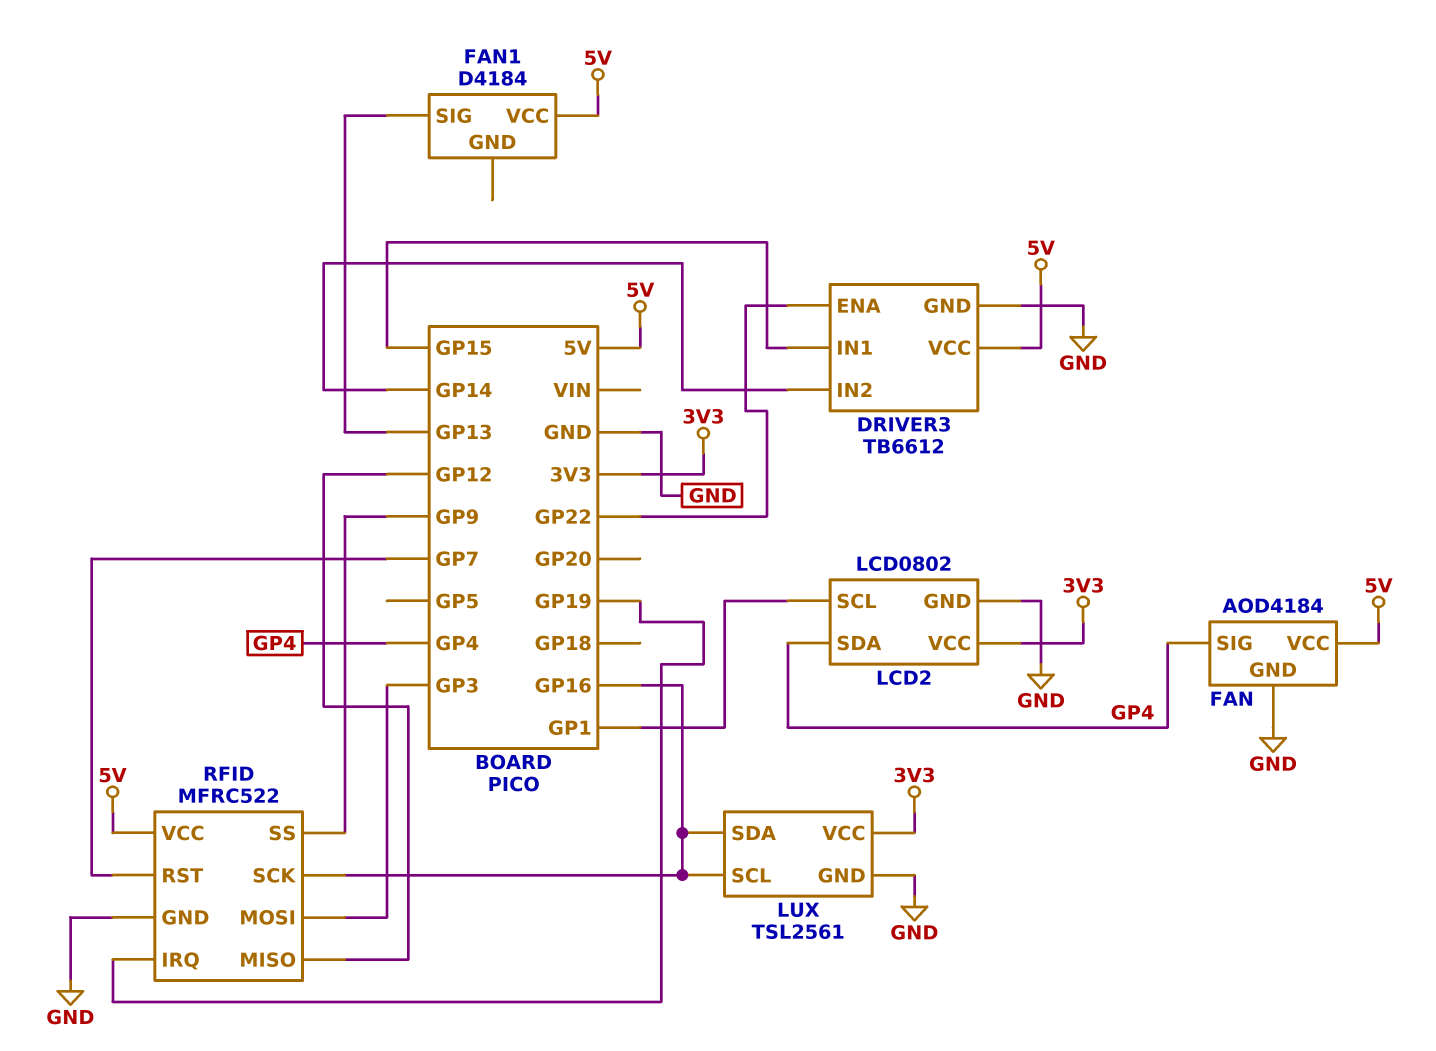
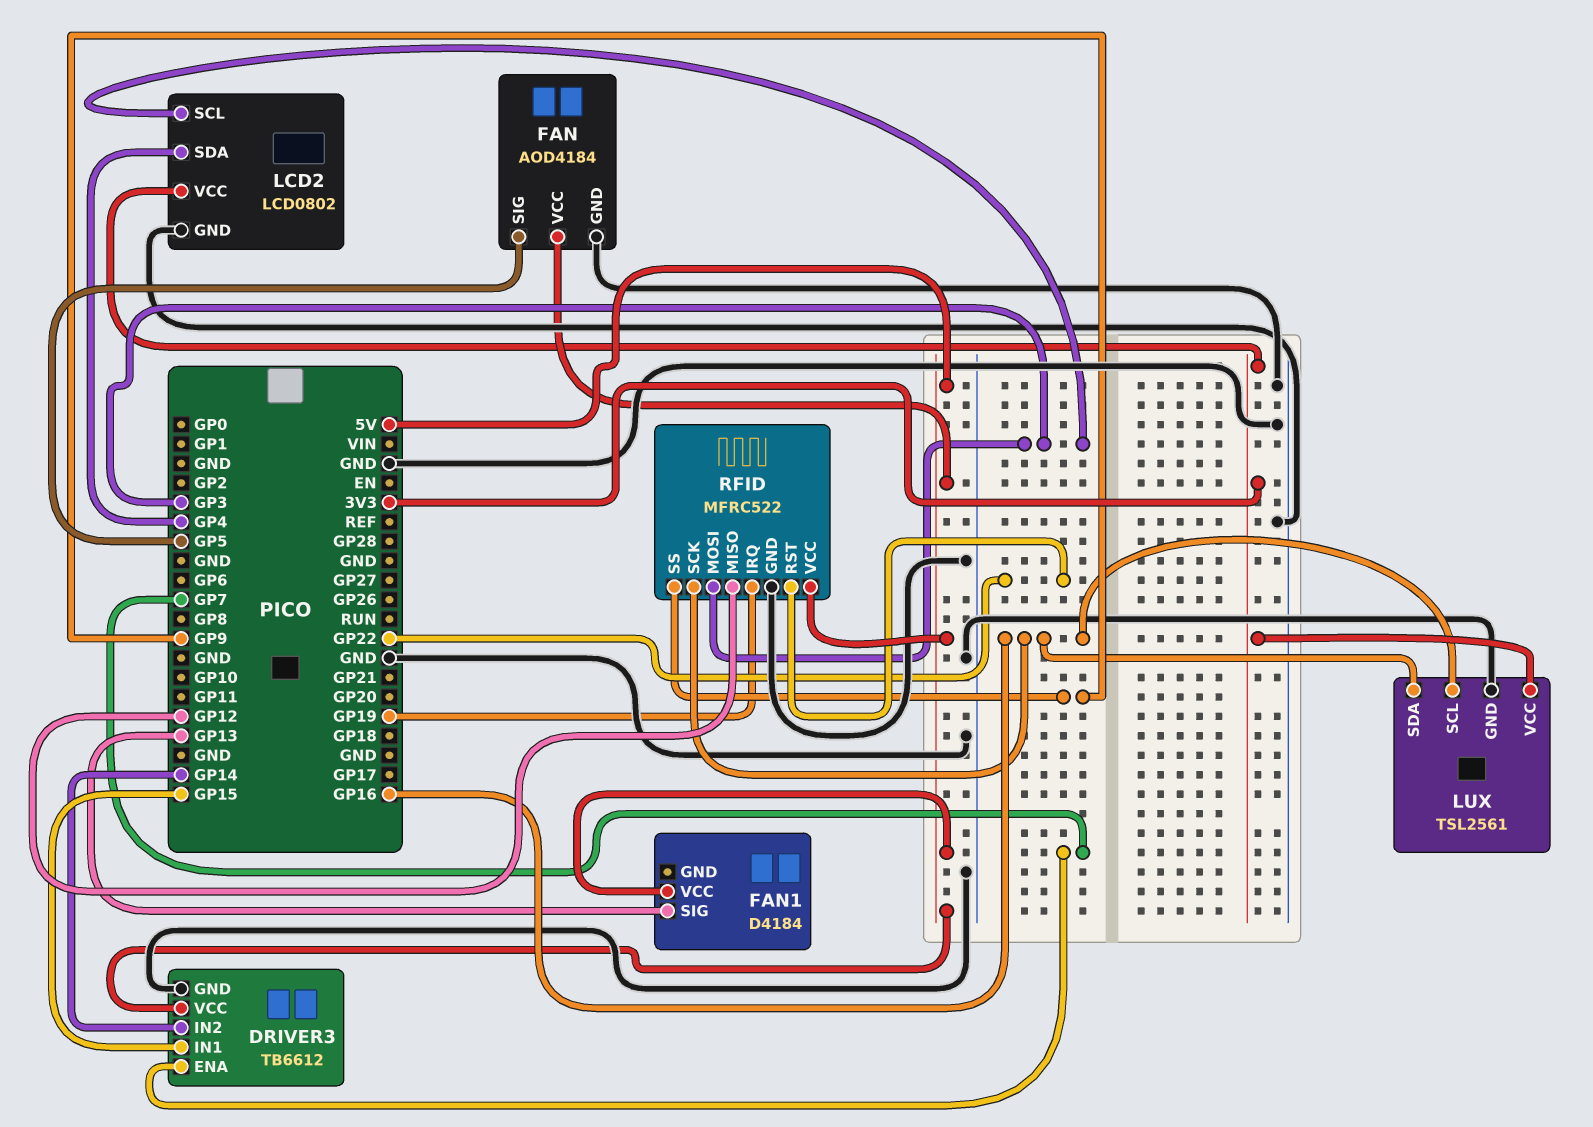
DRIVER3 pin ENA: GP22 -> GP7
FAN pin SIG: GP4 -> GP5
LCD2 pin SCL: GP1 -> GP3
RFID pin RST: GP7 -> GP22

